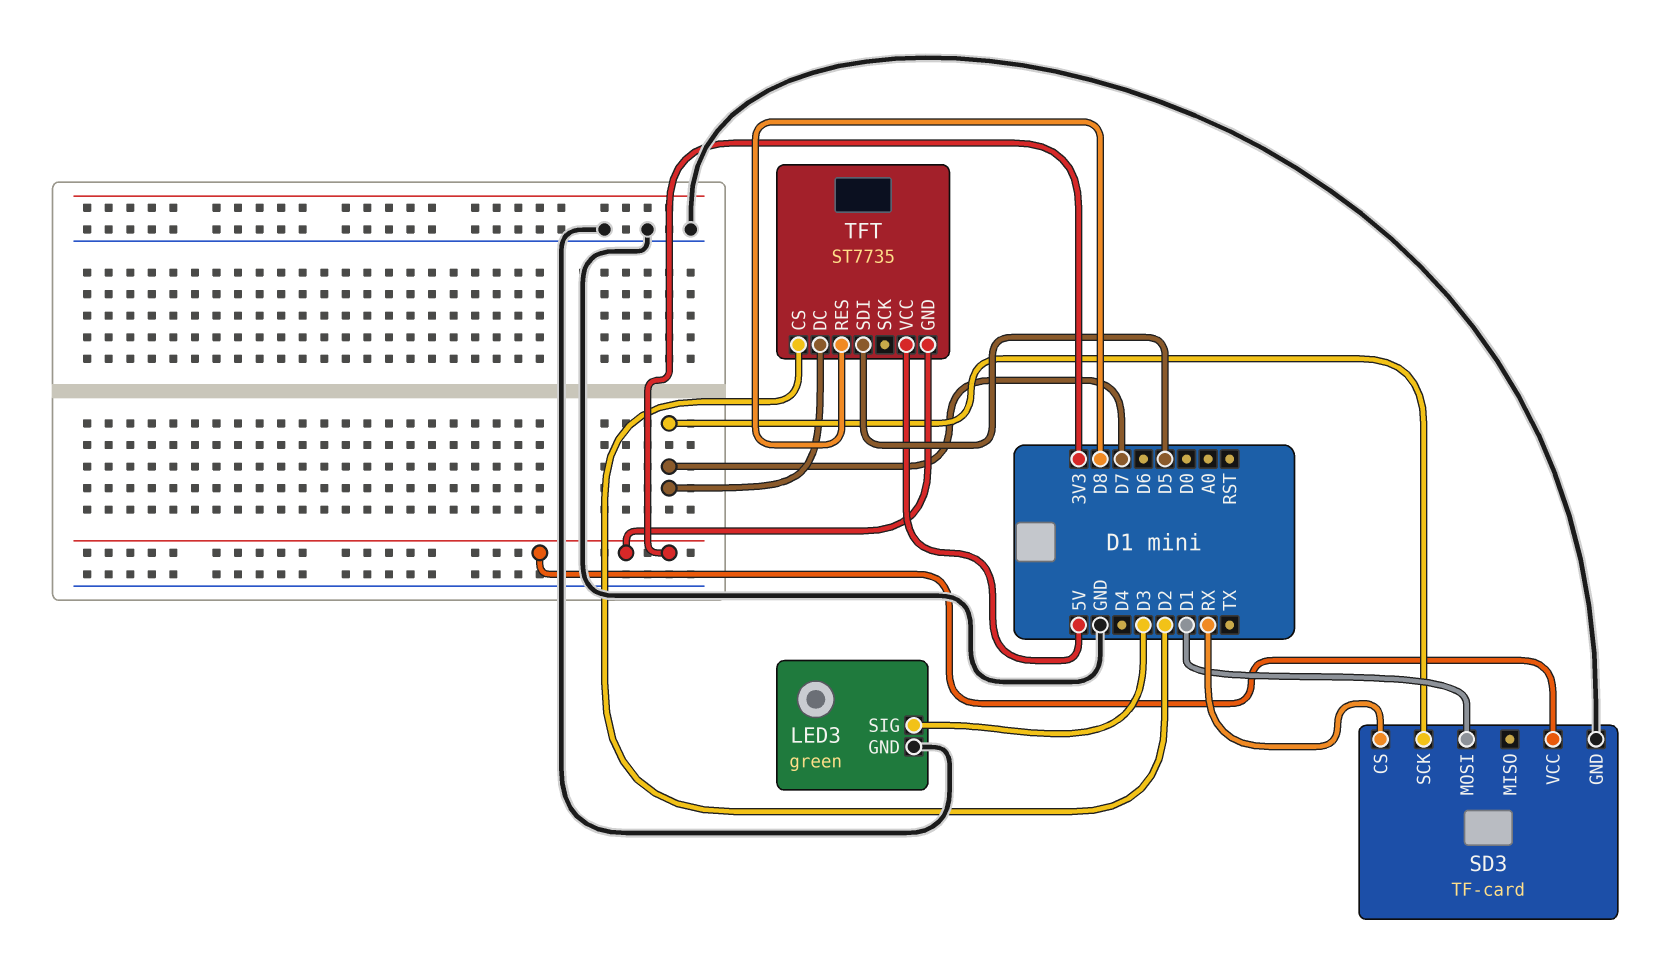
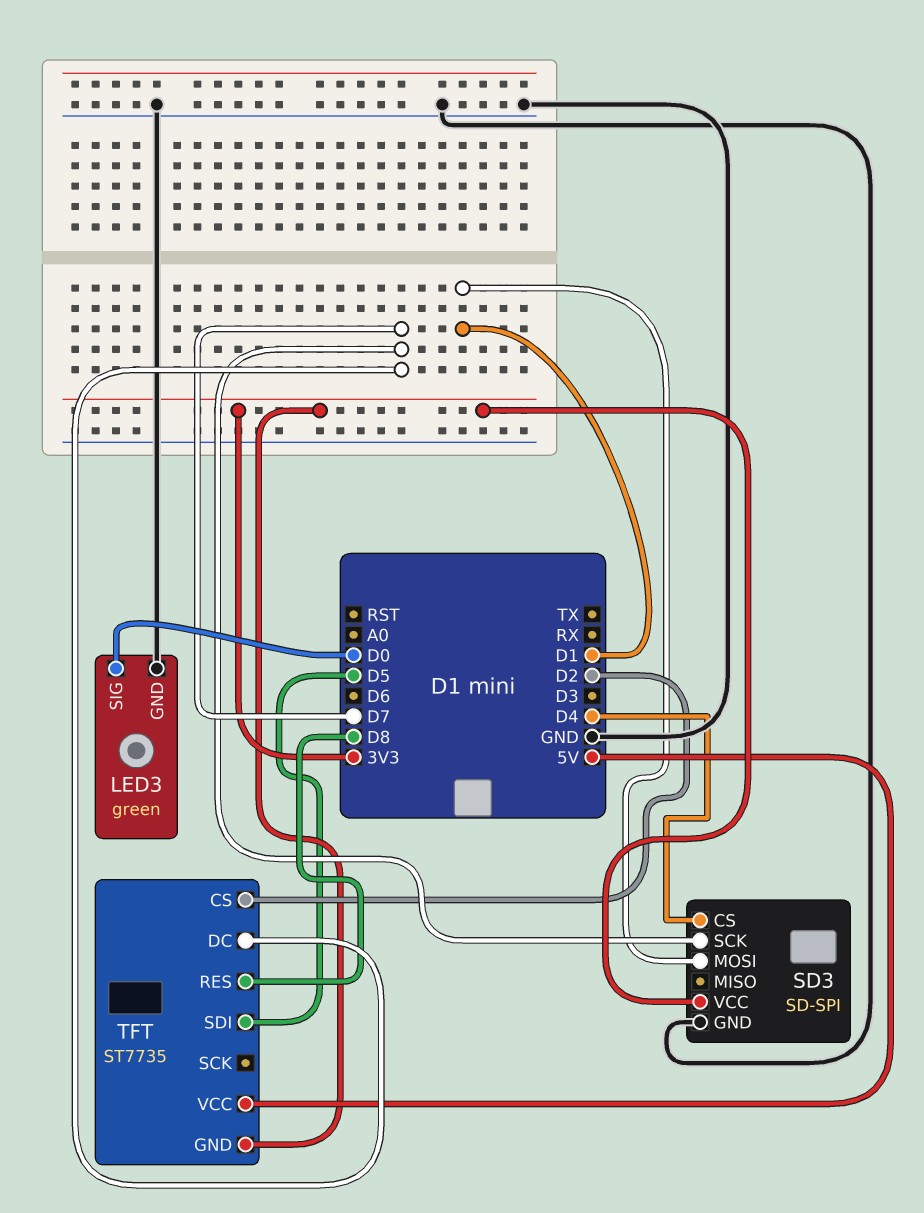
LED3 pin SIG: D3 -> D0
SD3: TF-card -> SD-SPI
SD3 pin CS: RX -> D4

